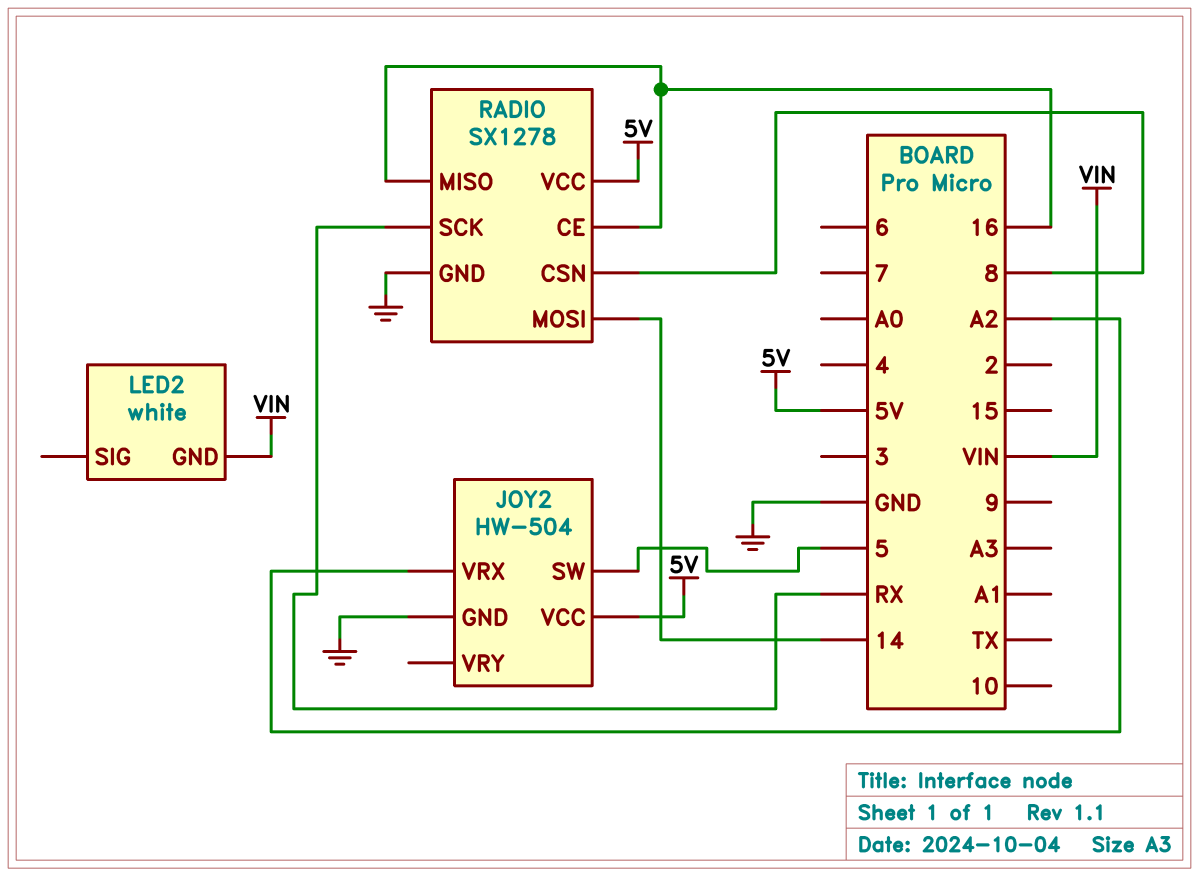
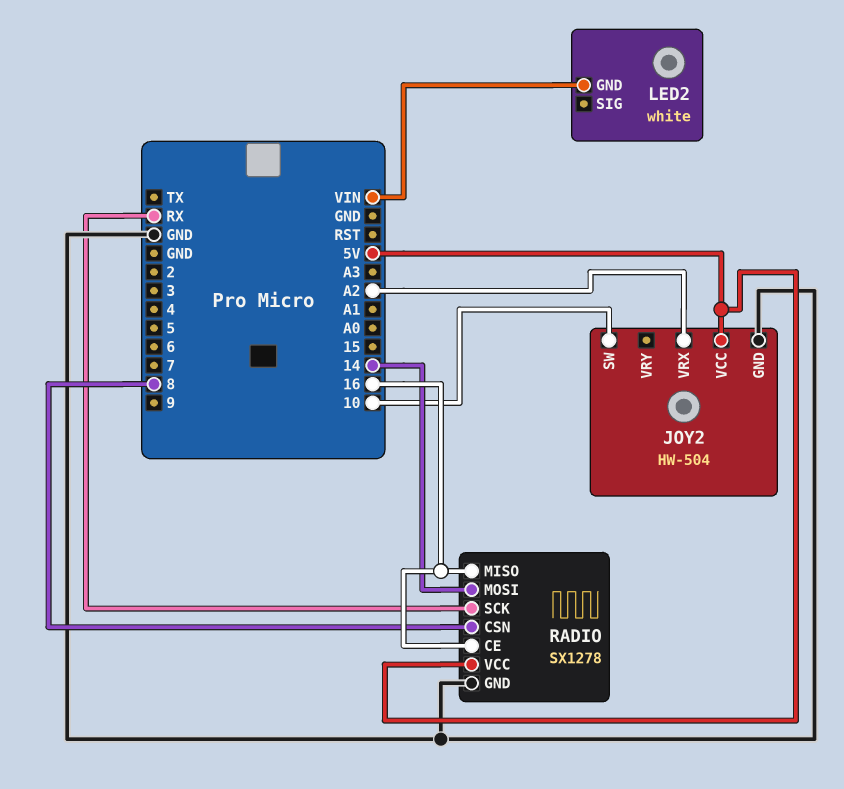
JOY2 pin SW: 5 -> 10

